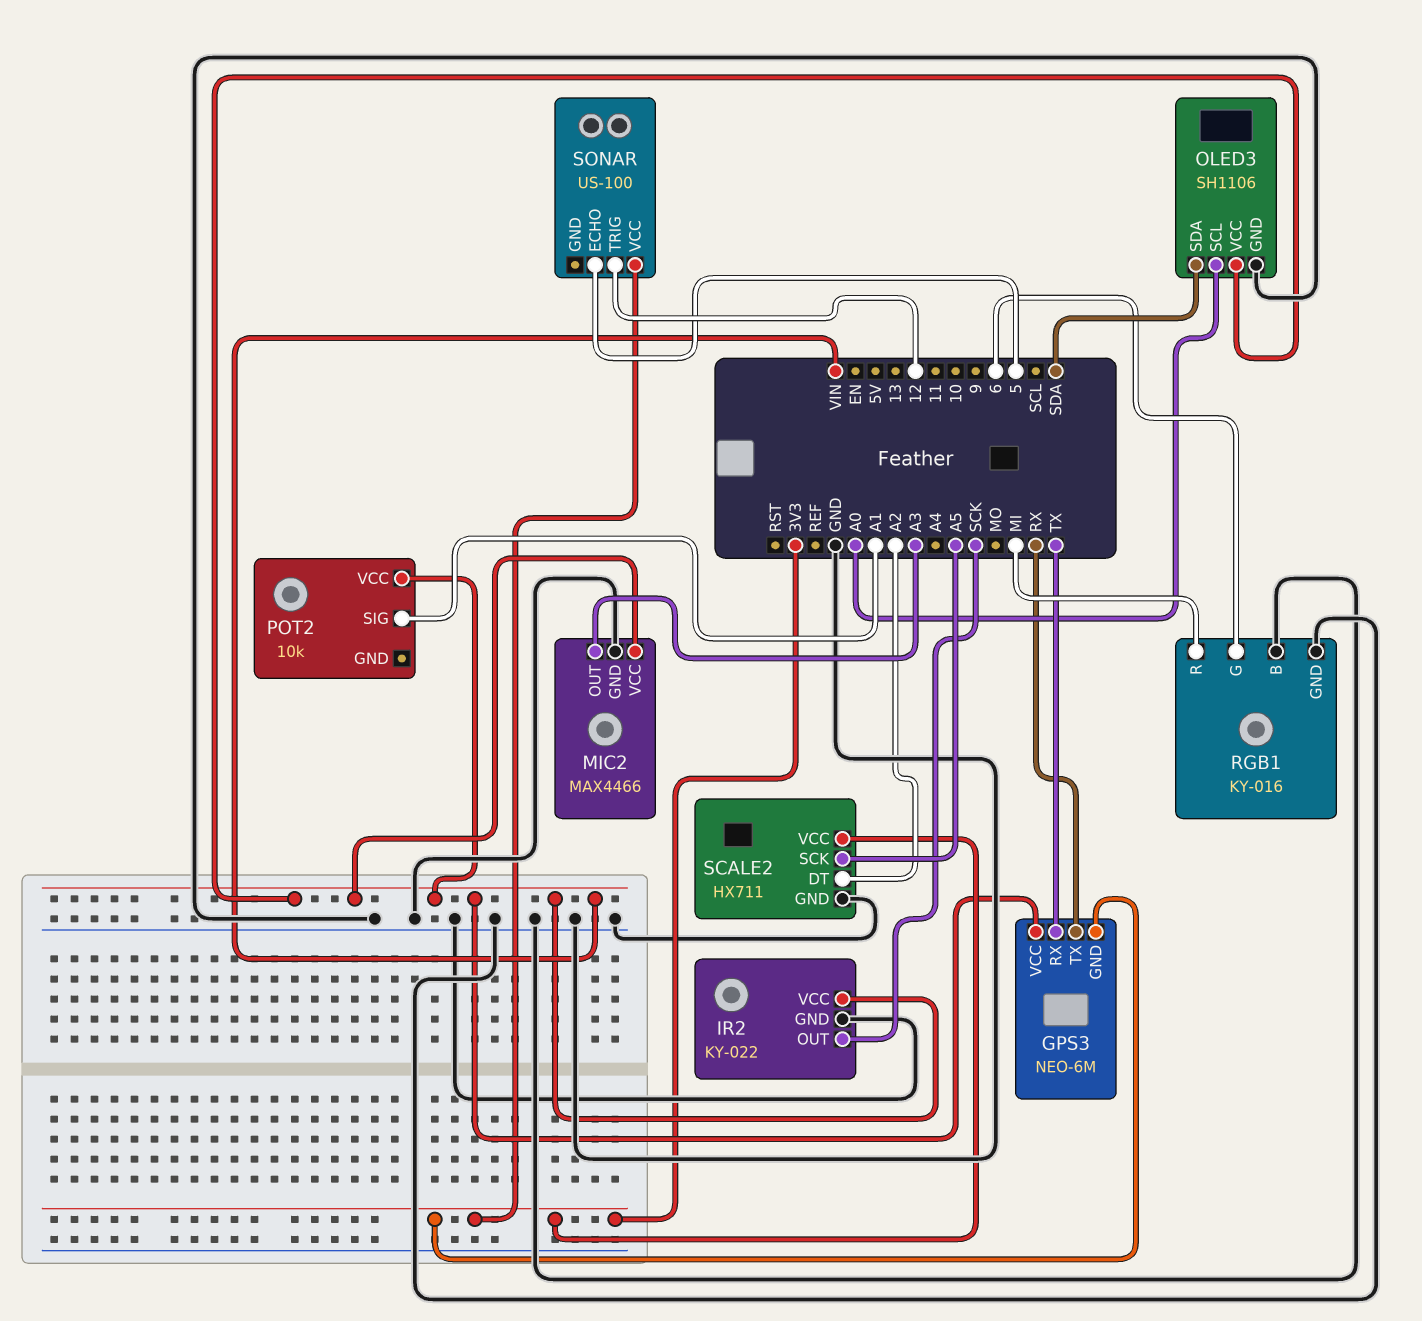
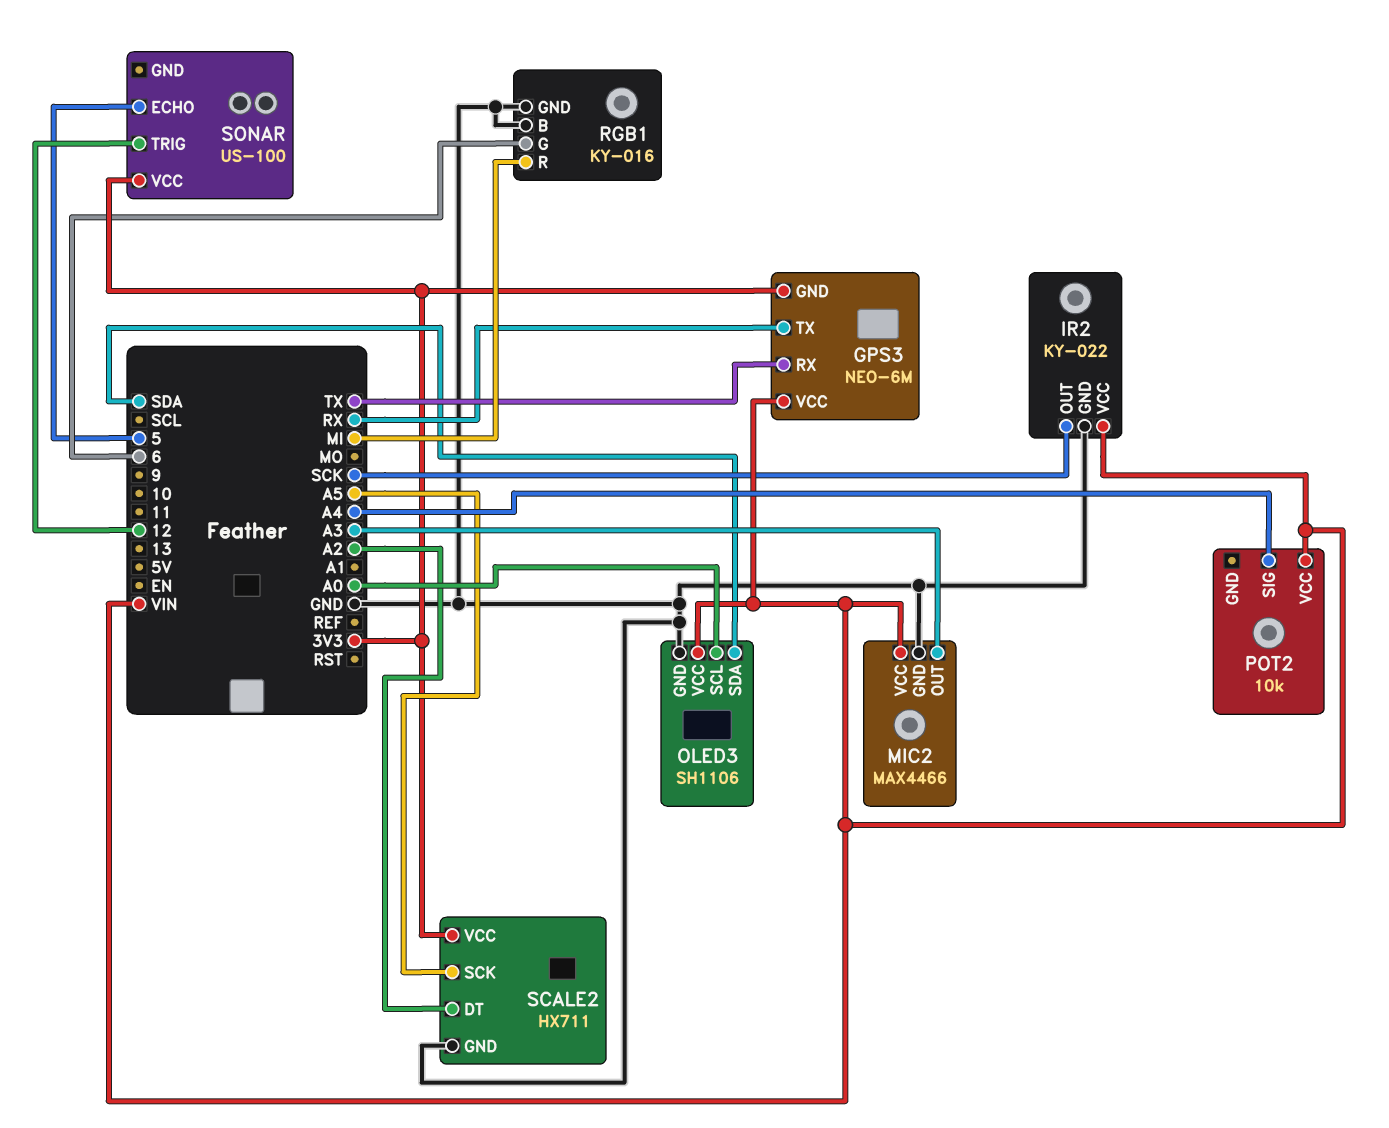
POT2 pin SIG: A1 -> A4

